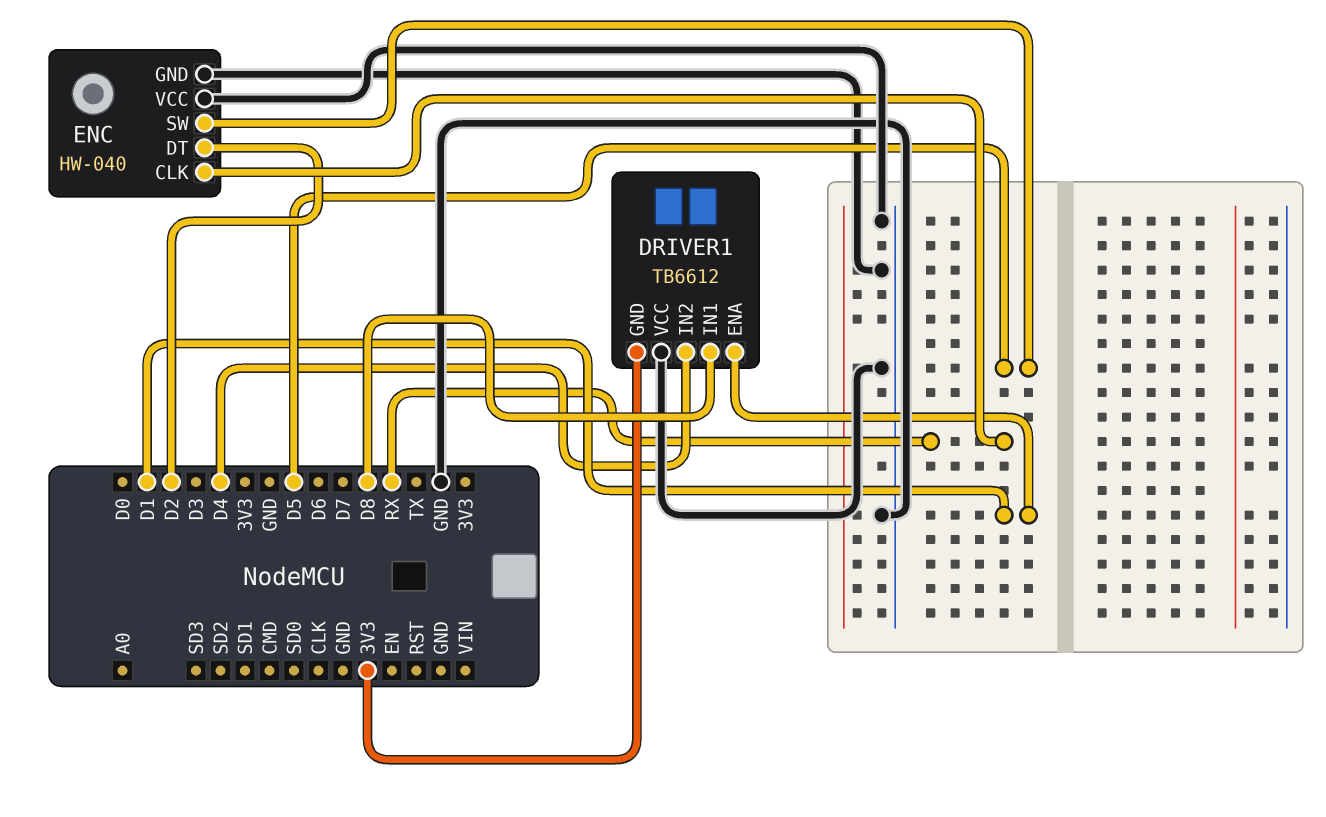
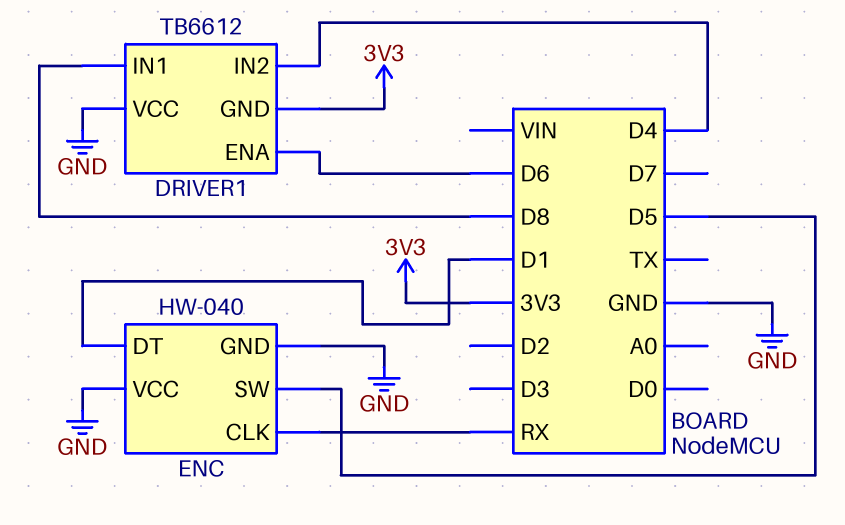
DRIVER1 pin ENA: D1 -> D6
ENC pin DT: D2 -> D1

